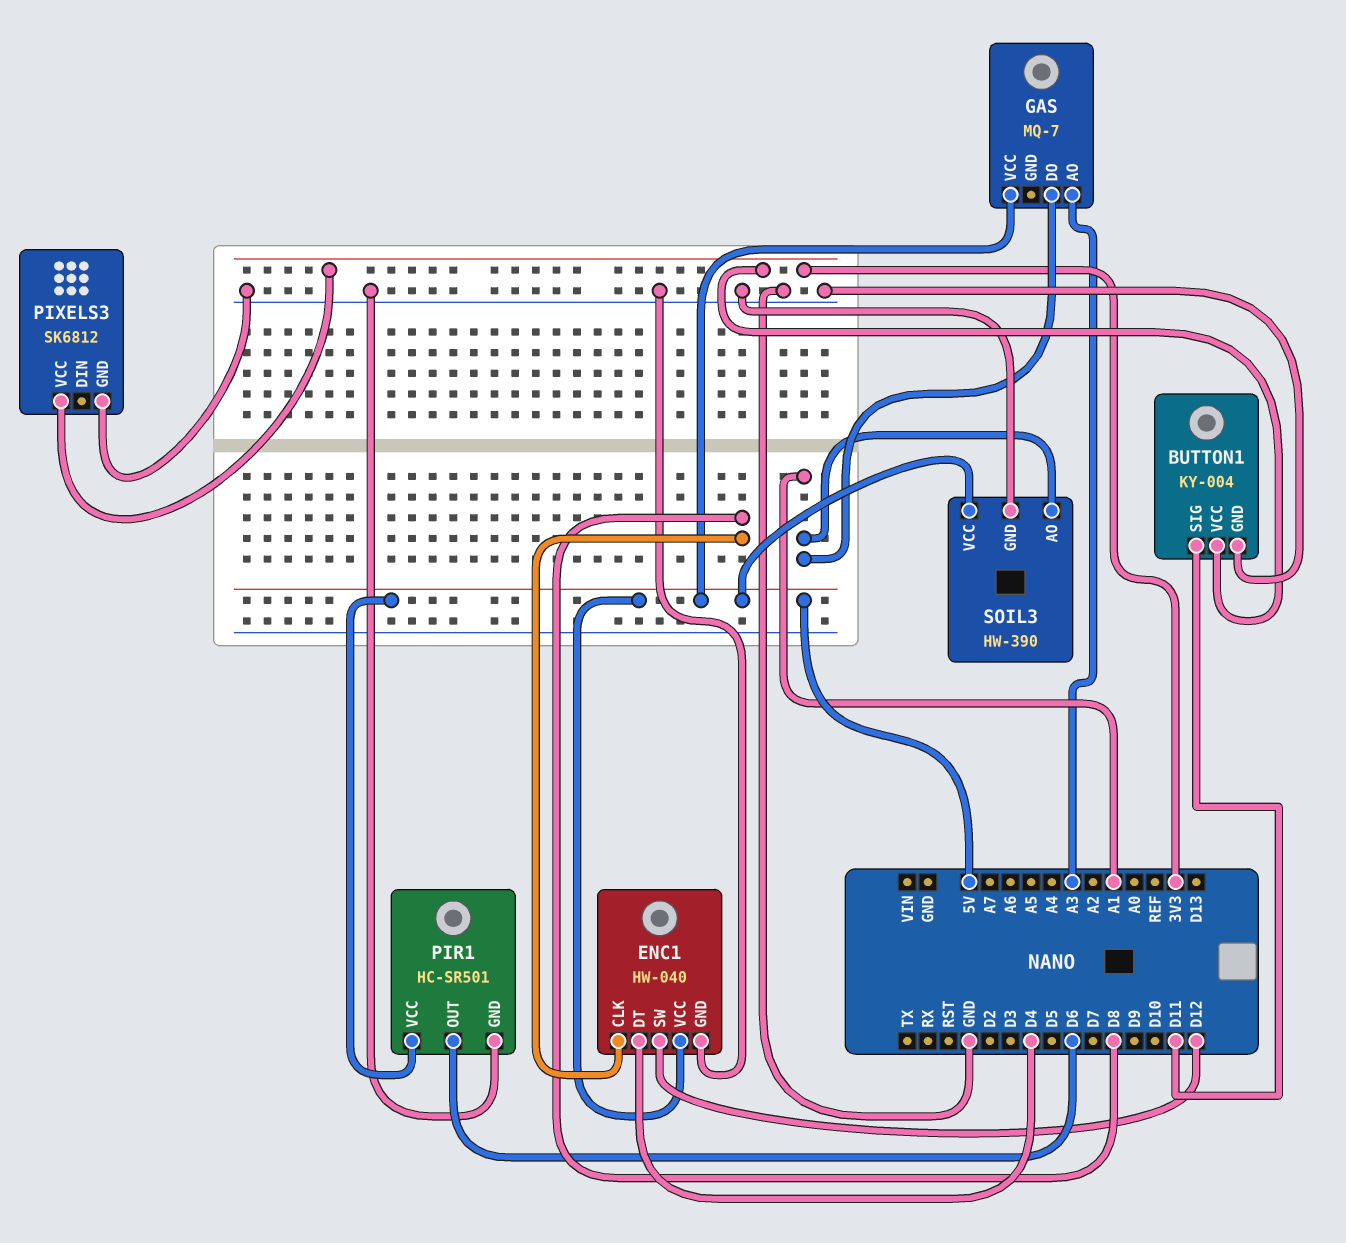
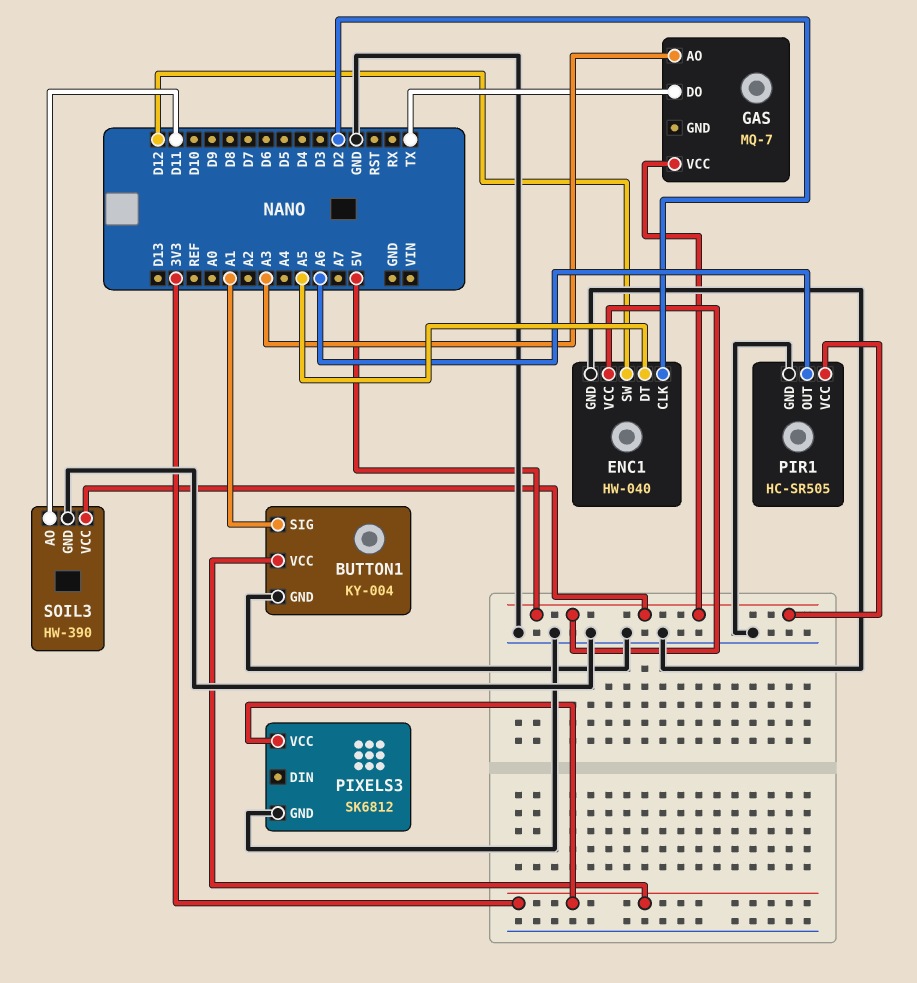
BUTTON1 pin SIG: D11 -> A1
ENC1 pin CLK: D8 -> D2
ENC1 pin DT: D4 -> A5
GAS pin DO: A1 -> TX
PIR1: HC-SR501 -> HC-SR505
PIR1 pin OUT: D6 -> A6
SOIL3 pin AO: A1 -> D11

